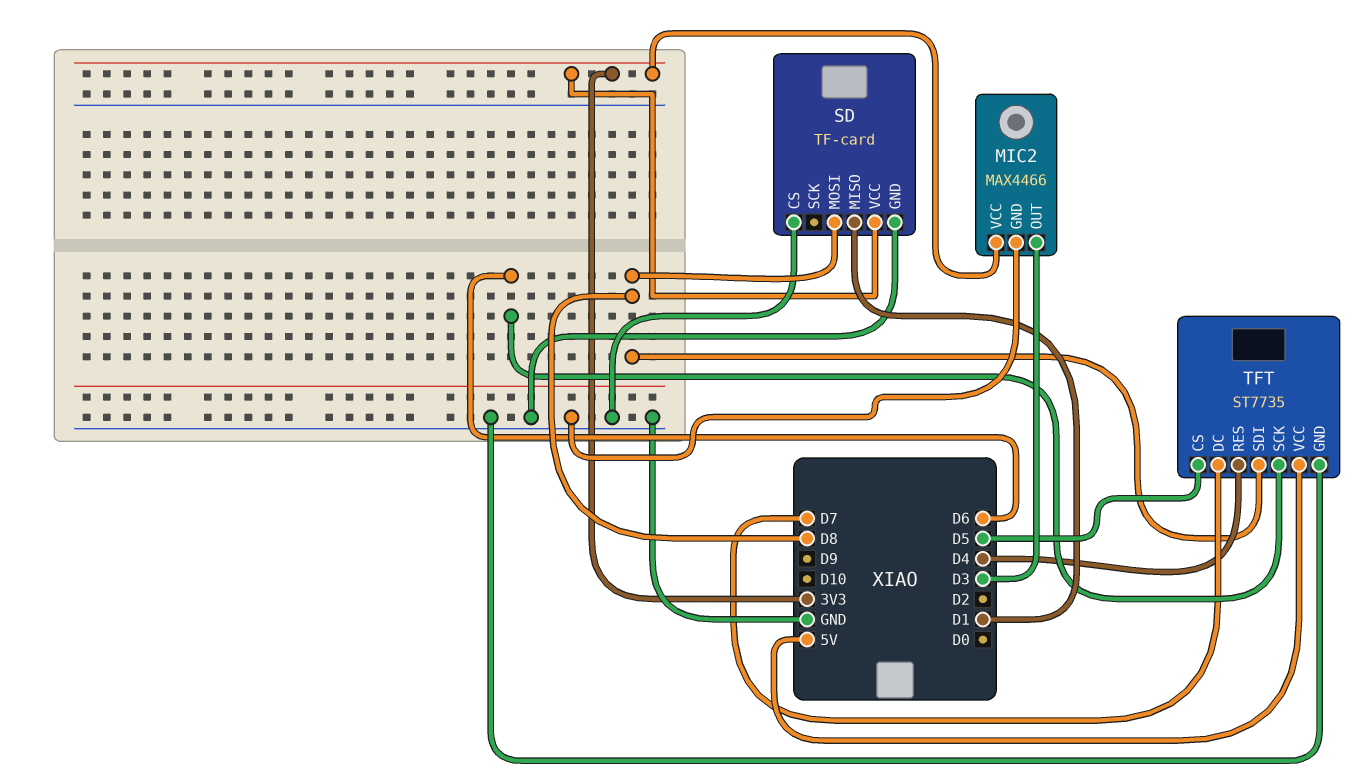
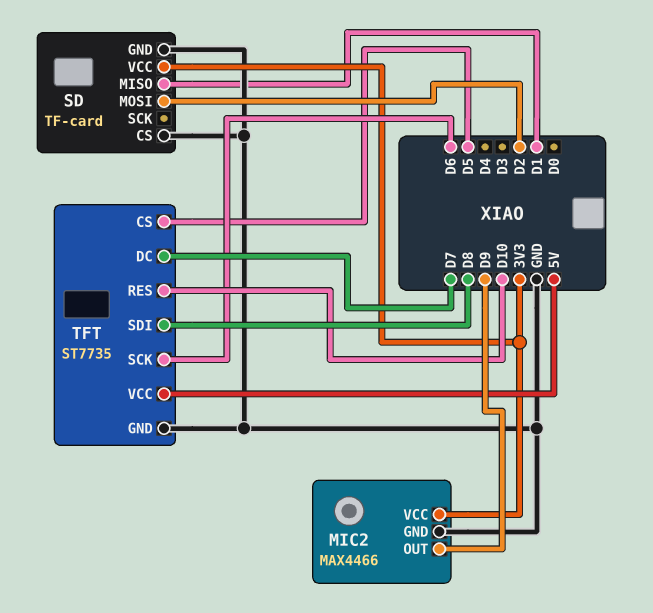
MIC2 pin OUT: D3 -> D9
SD pin MOSI: D8 -> D2
TFT pin RES: D4 -> D10

